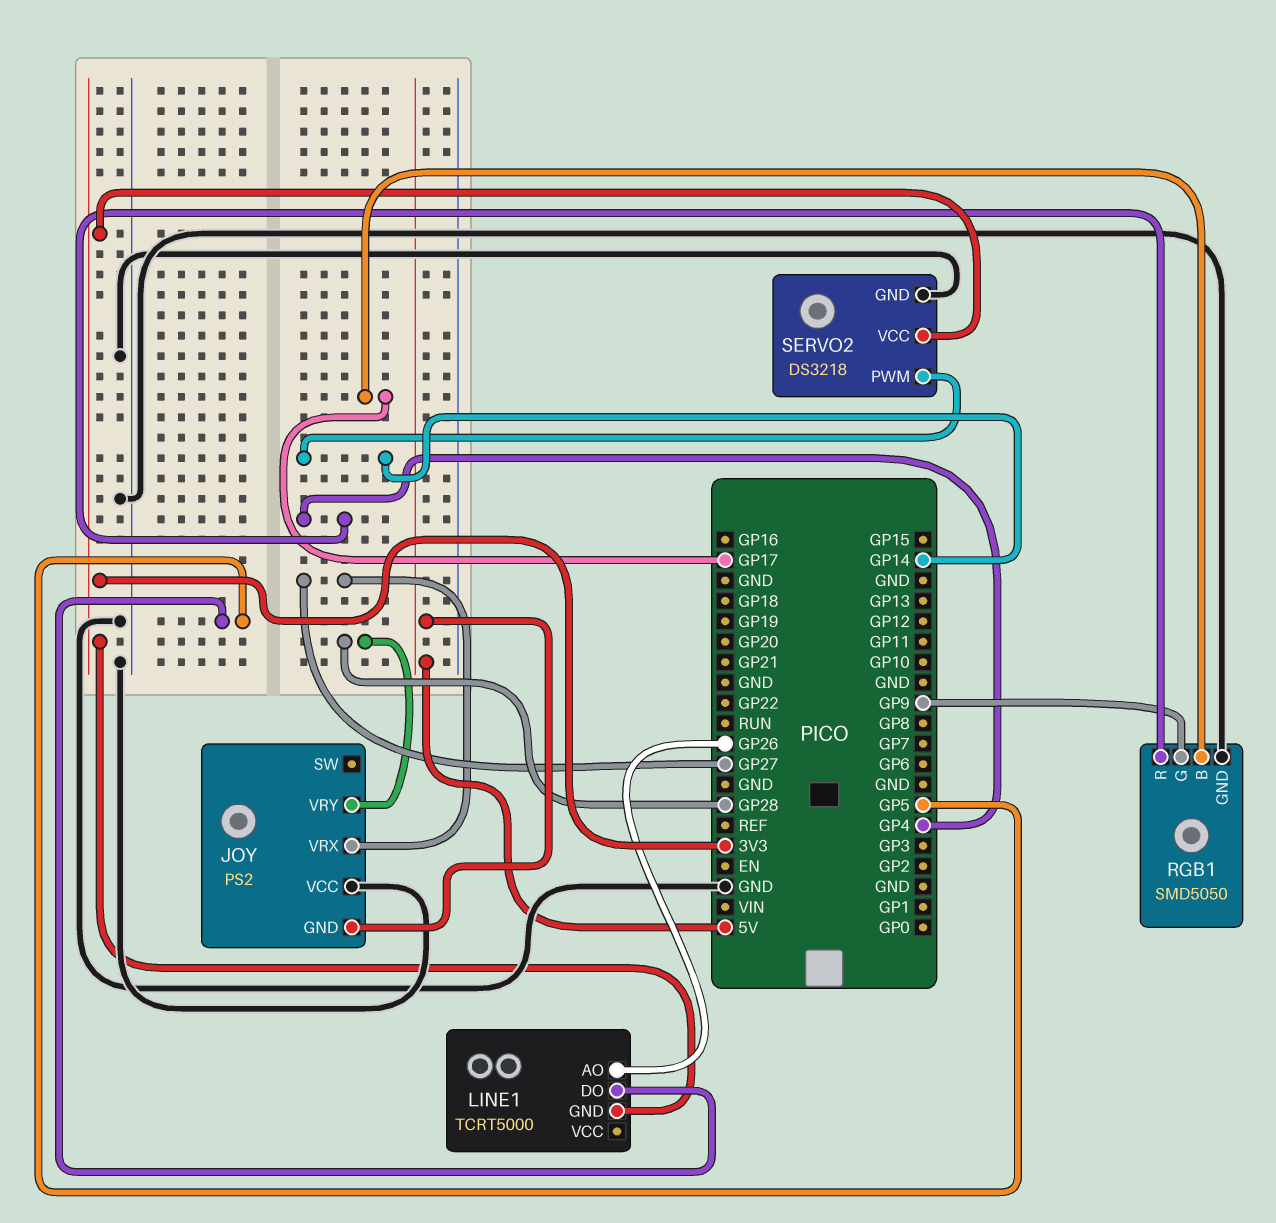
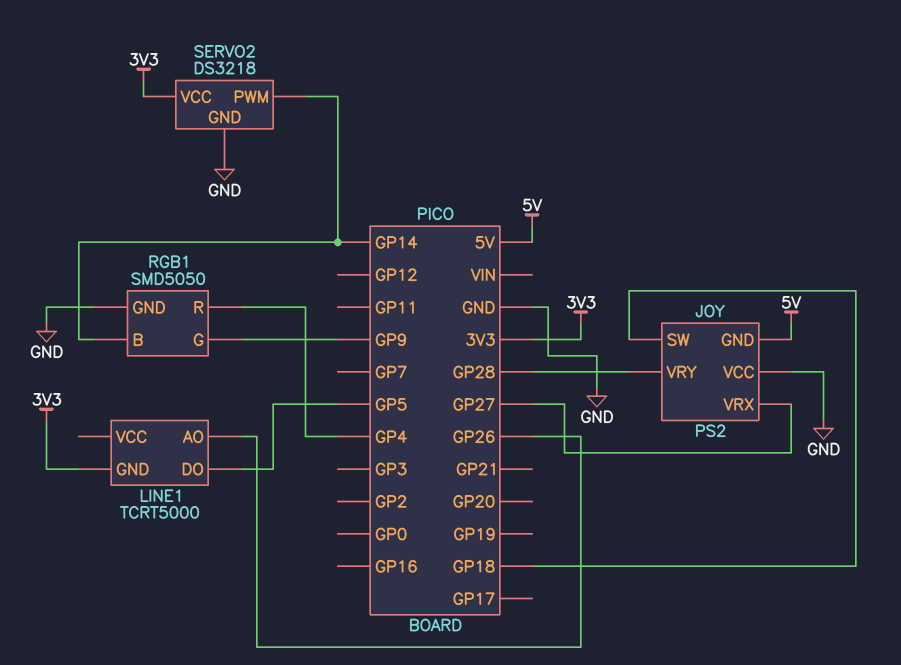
JOY pin SW: none -> GP18
RGB1 pin B: GP17 -> GP14

